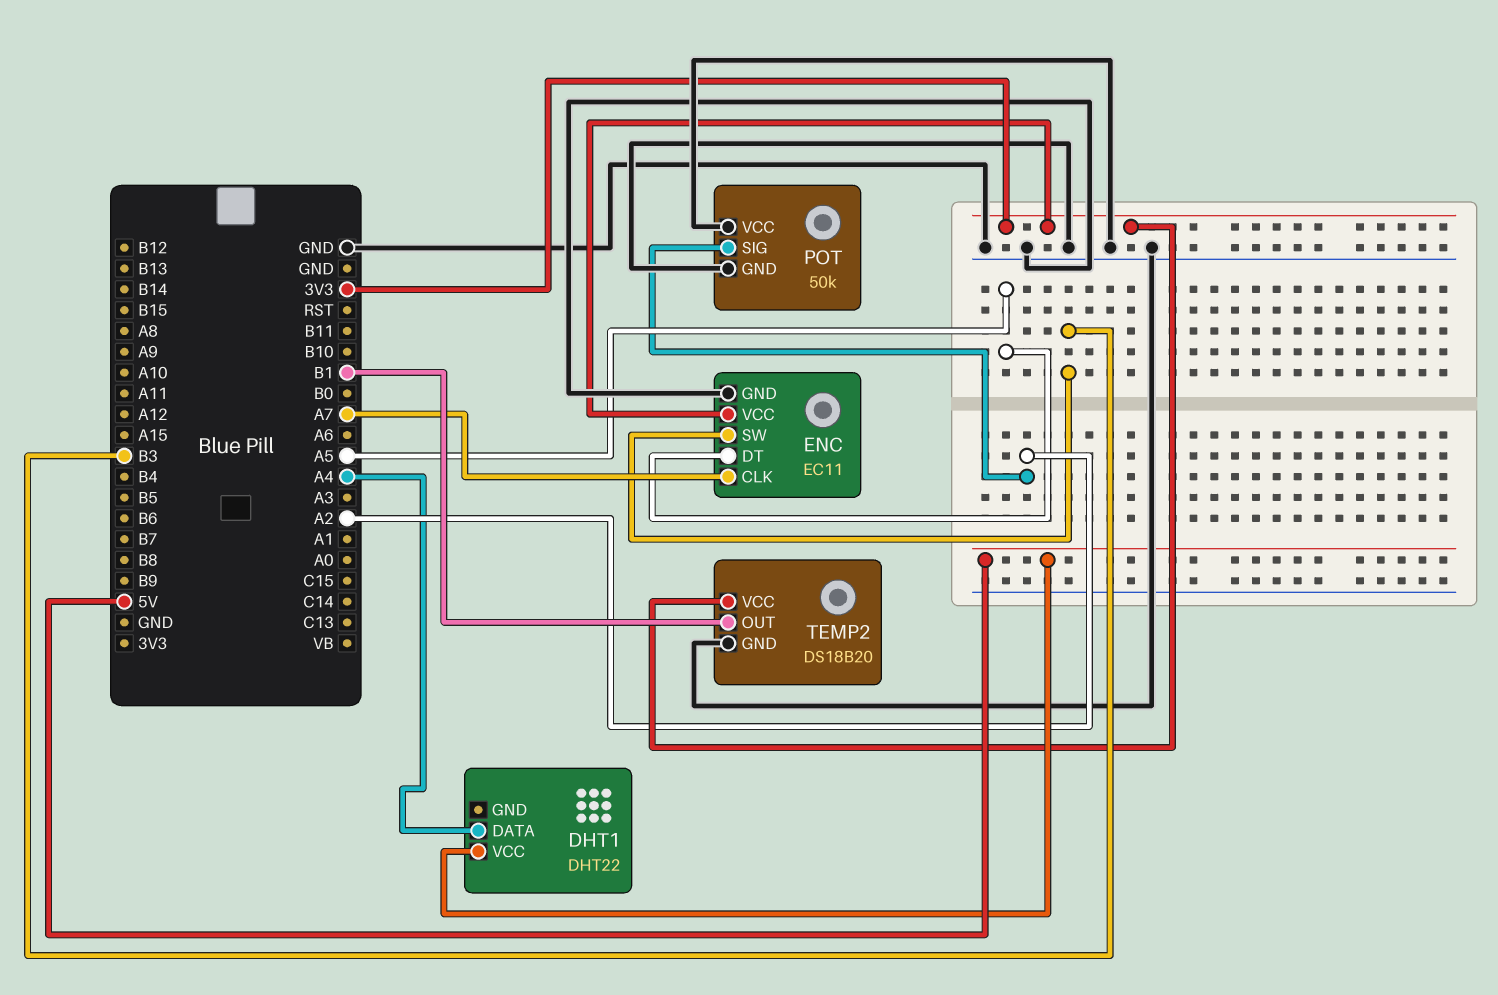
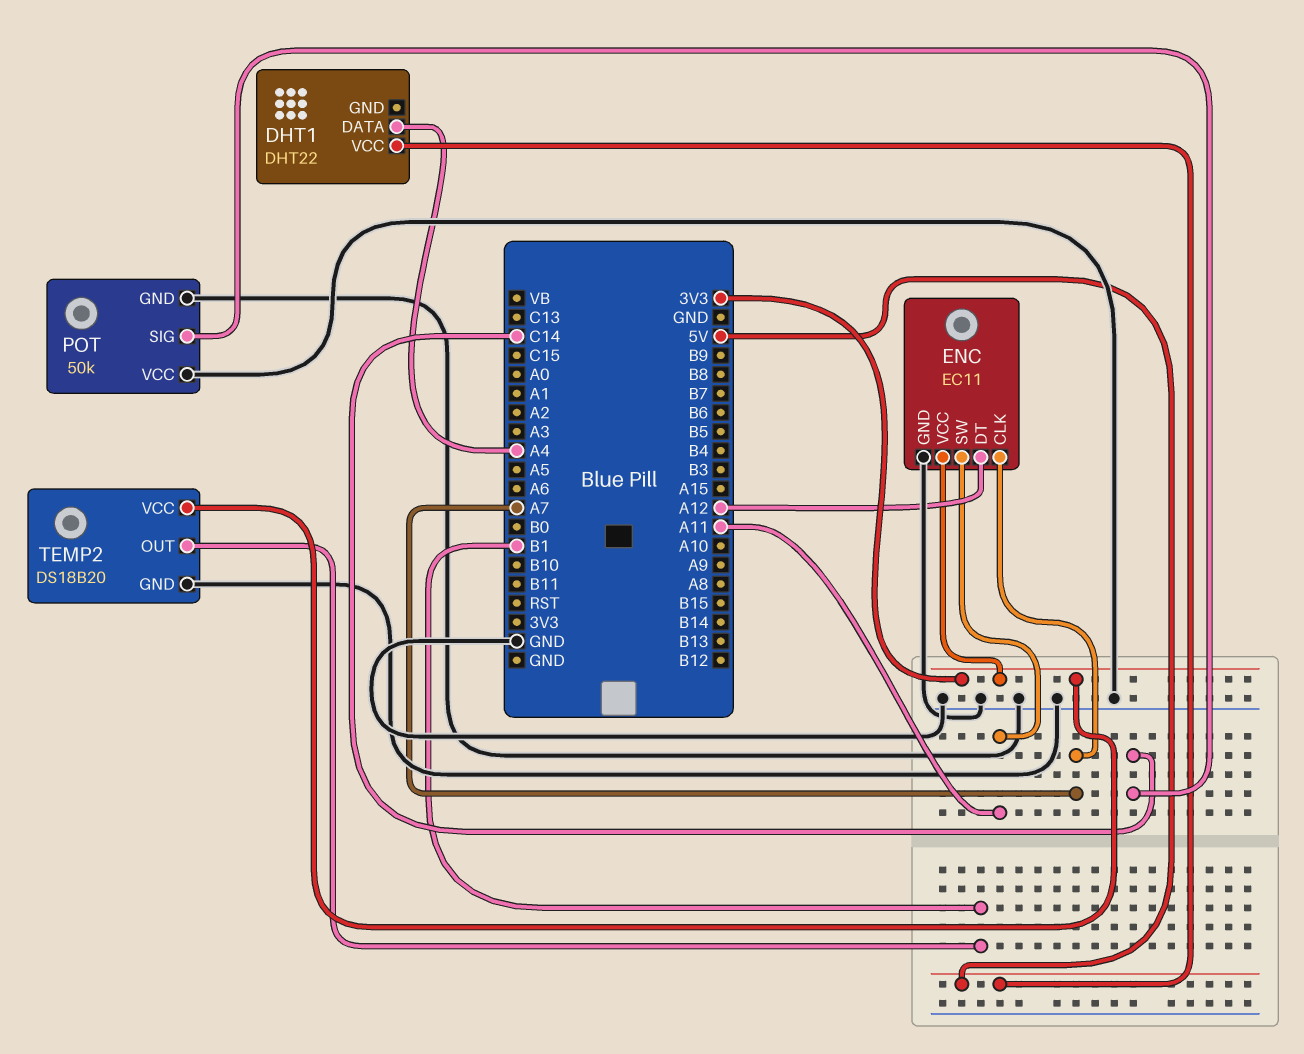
ENC pin DT: A5 -> A12
ENC pin SW: B3 -> A11
POT pin SIG: A2 -> C14

